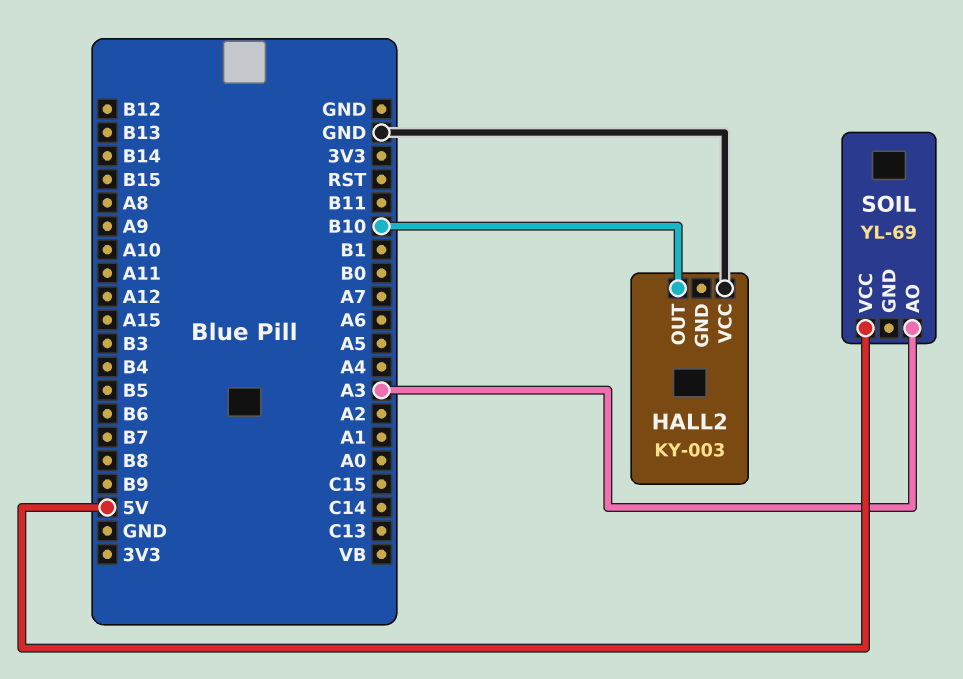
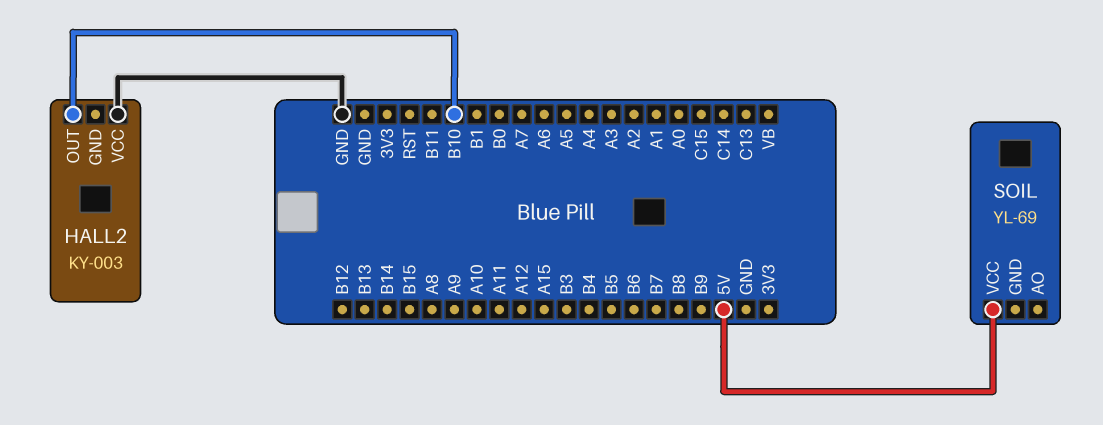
SOIL pin AO: A3 -> none

